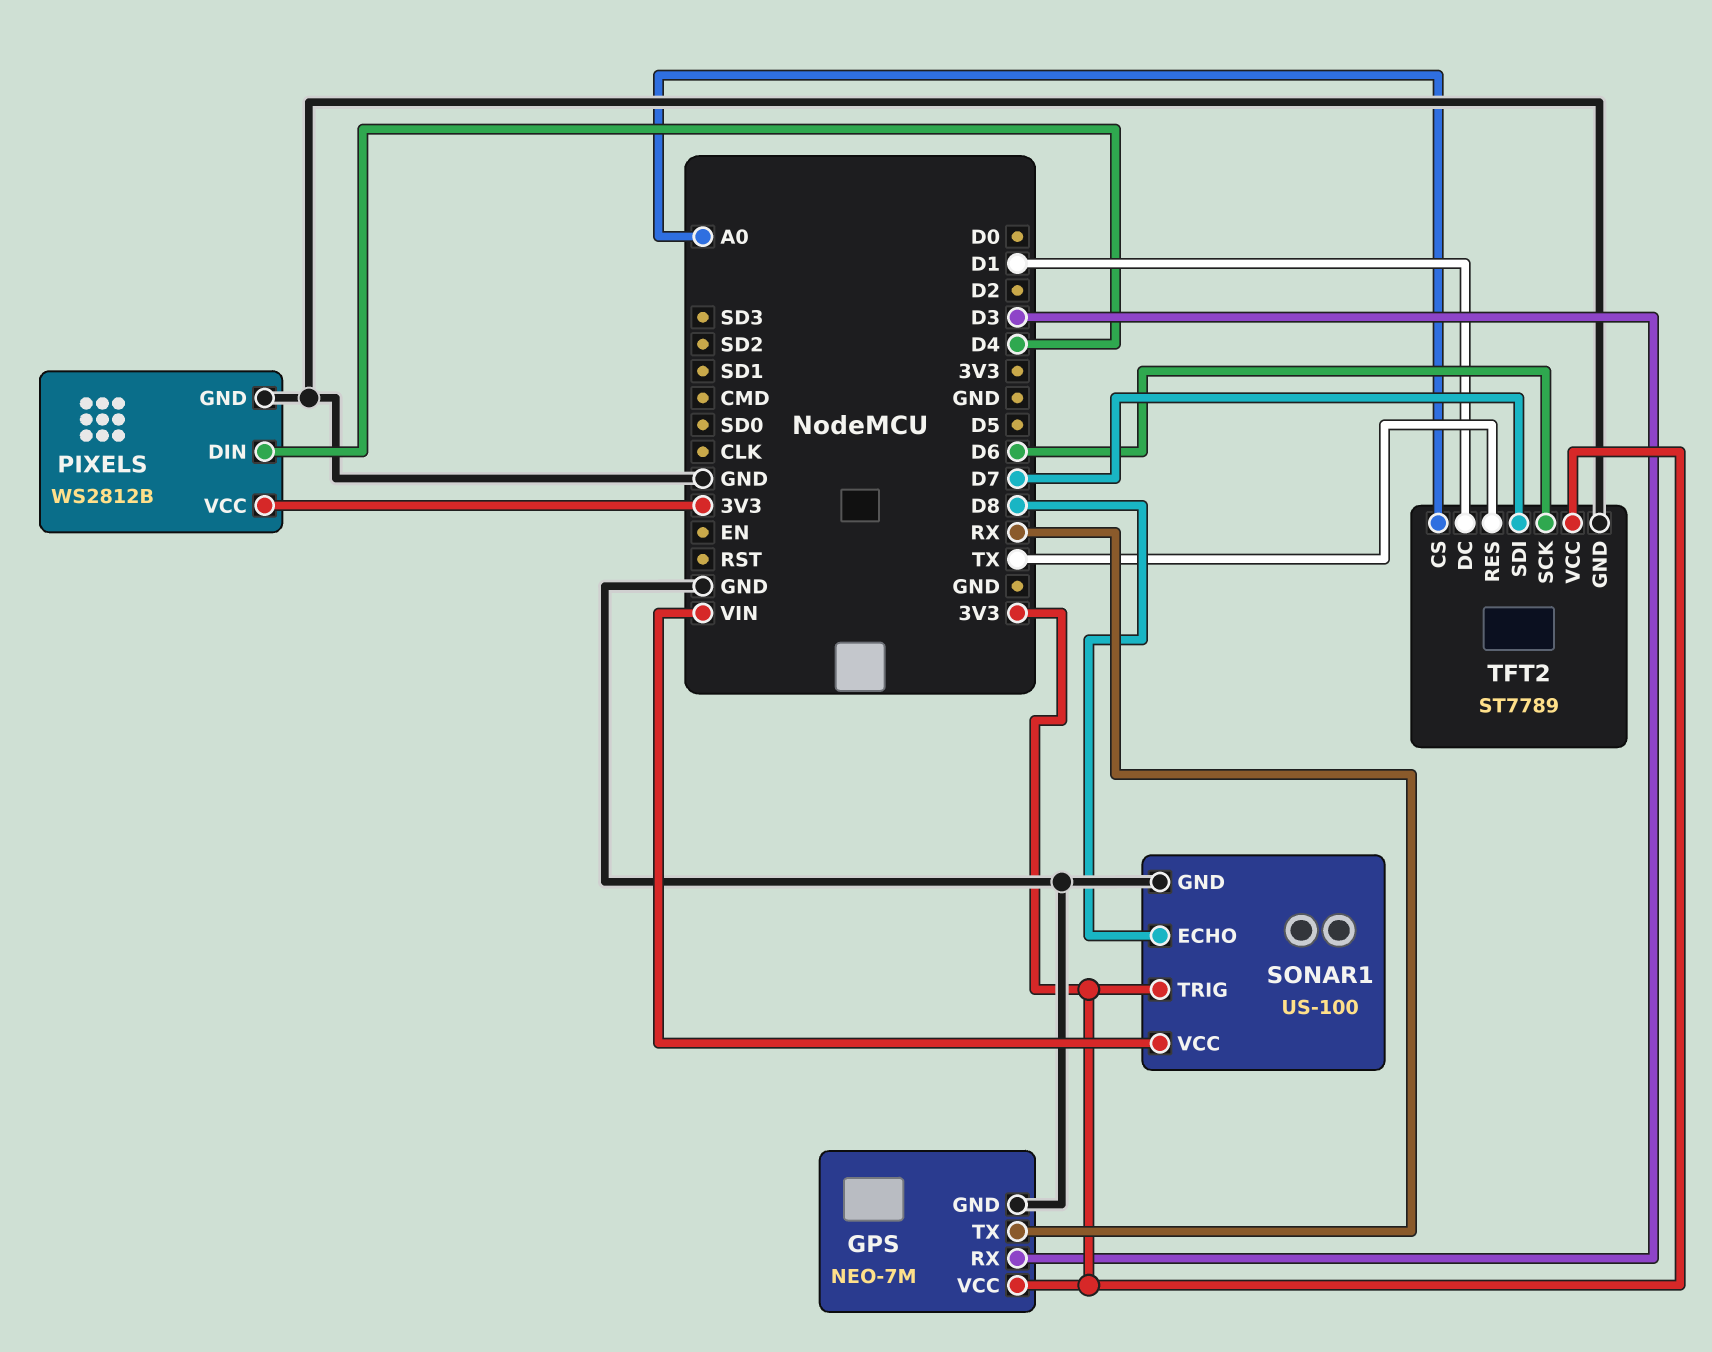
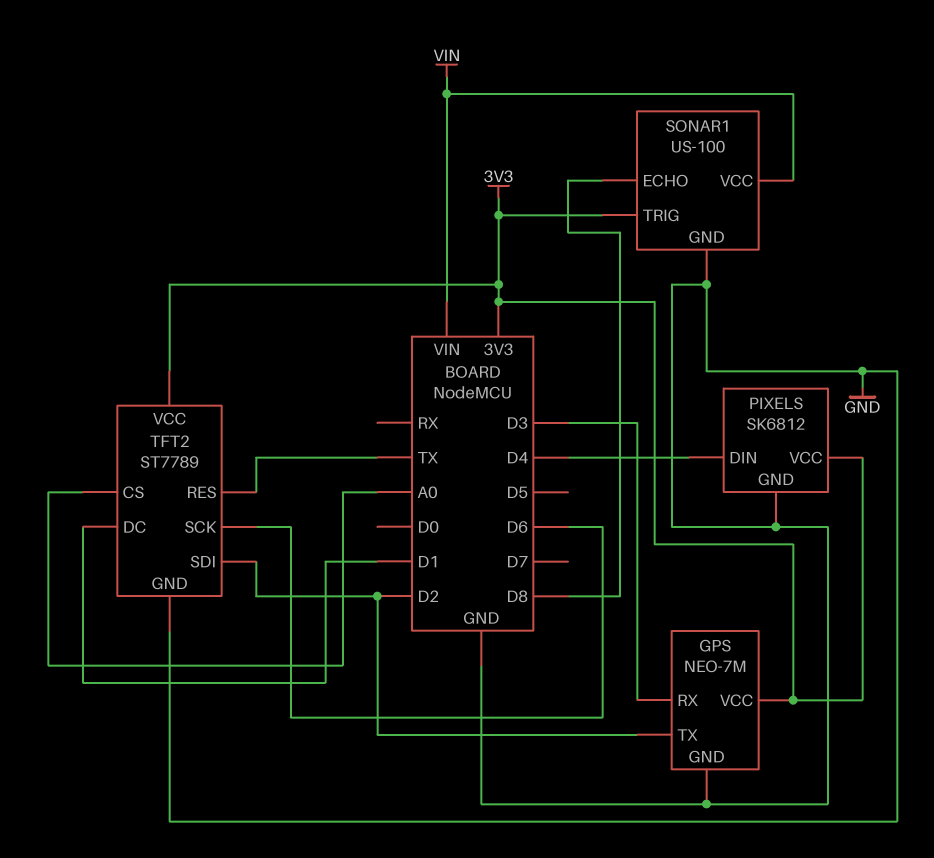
GPS pin TX: RX -> D2
PIXELS: WS2812B -> SK6812
TFT2 pin SDI: D7 -> D2

